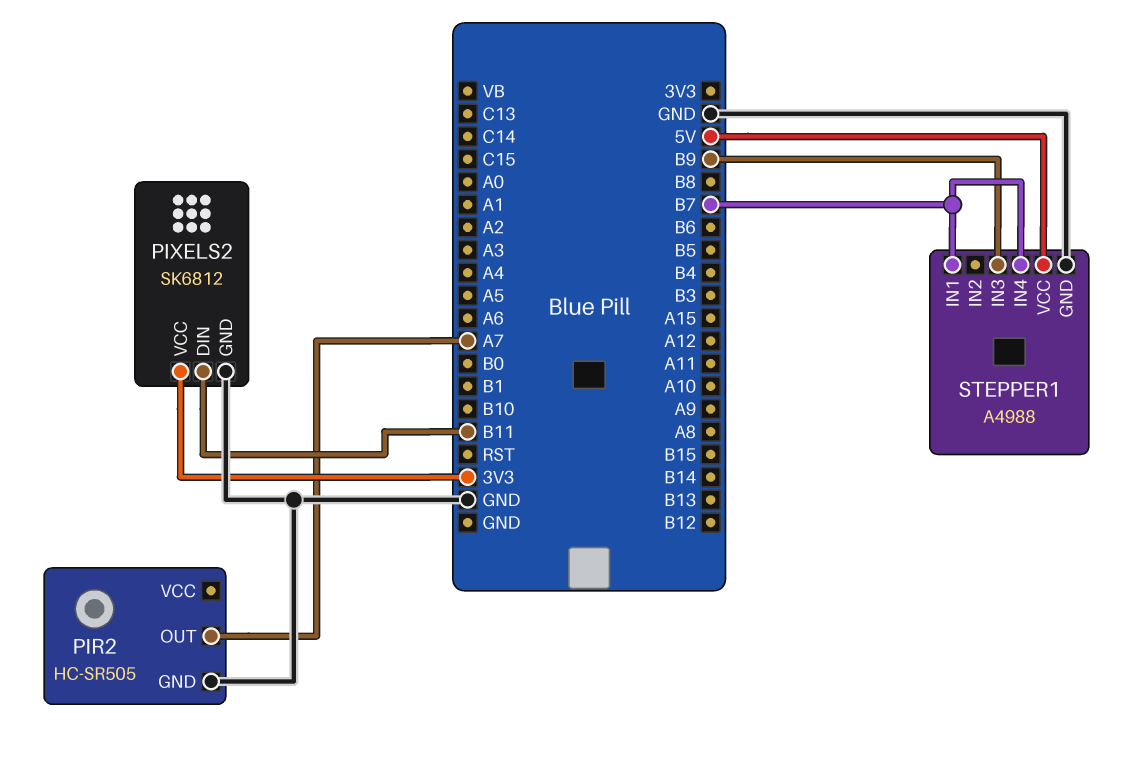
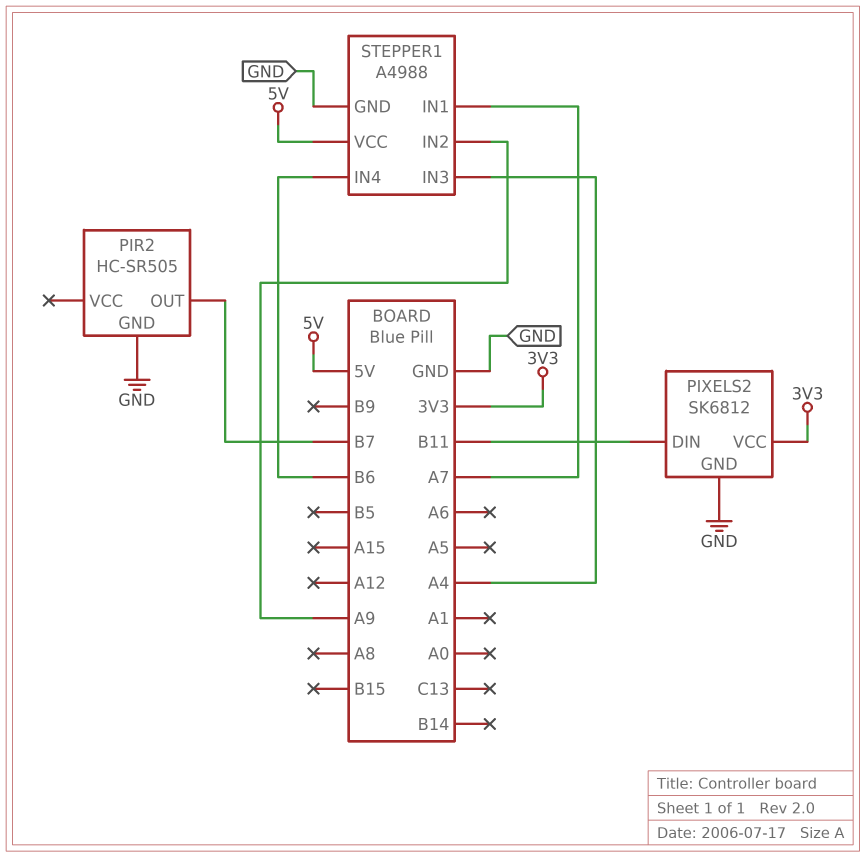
PIR2 pin OUT: A7 -> B7
STEPPER1 pin IN1: B7 -> A7
STEPPER1 pin IN2: none -> A9
STEPPER1 pin IN3: B9 -> A4
STEPPER1 pin IN4: B7 -> B6

